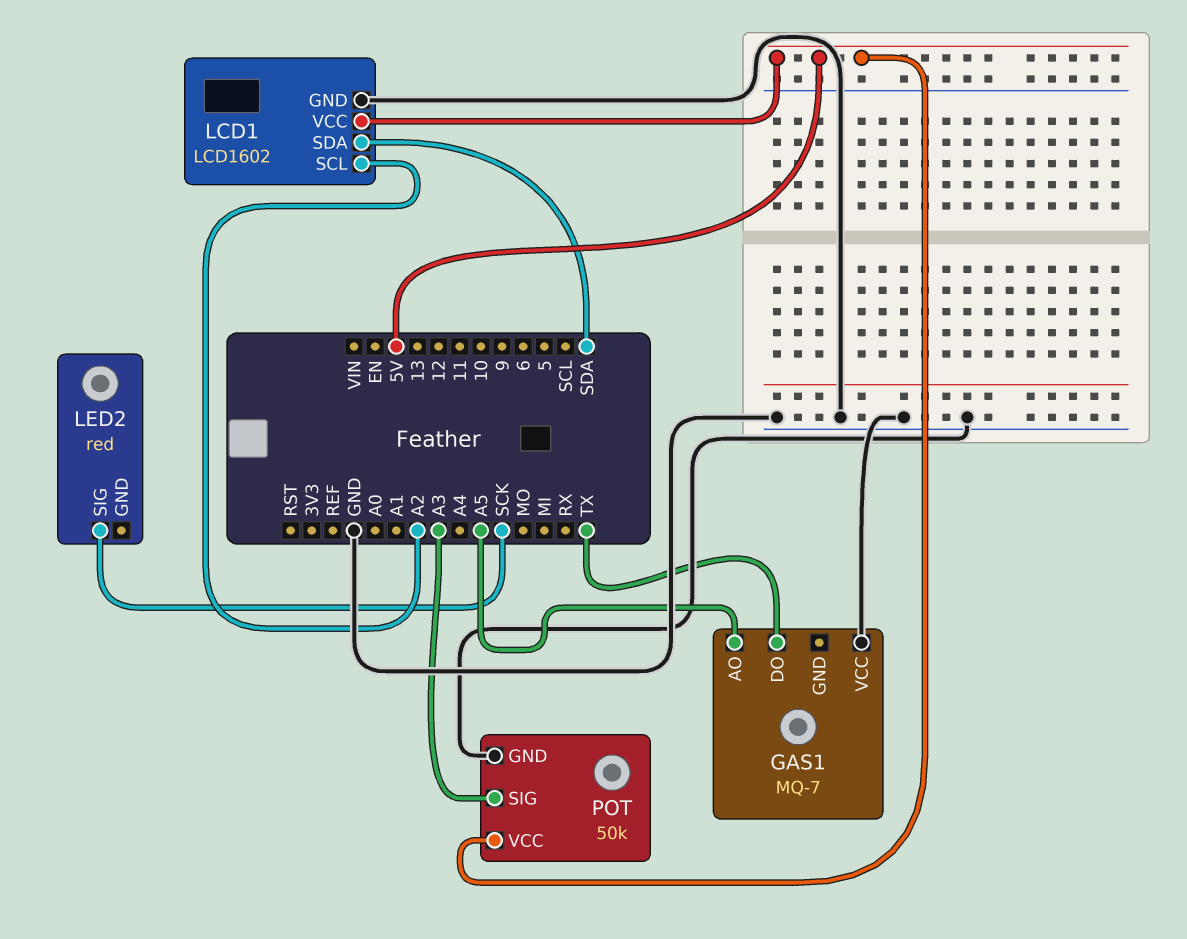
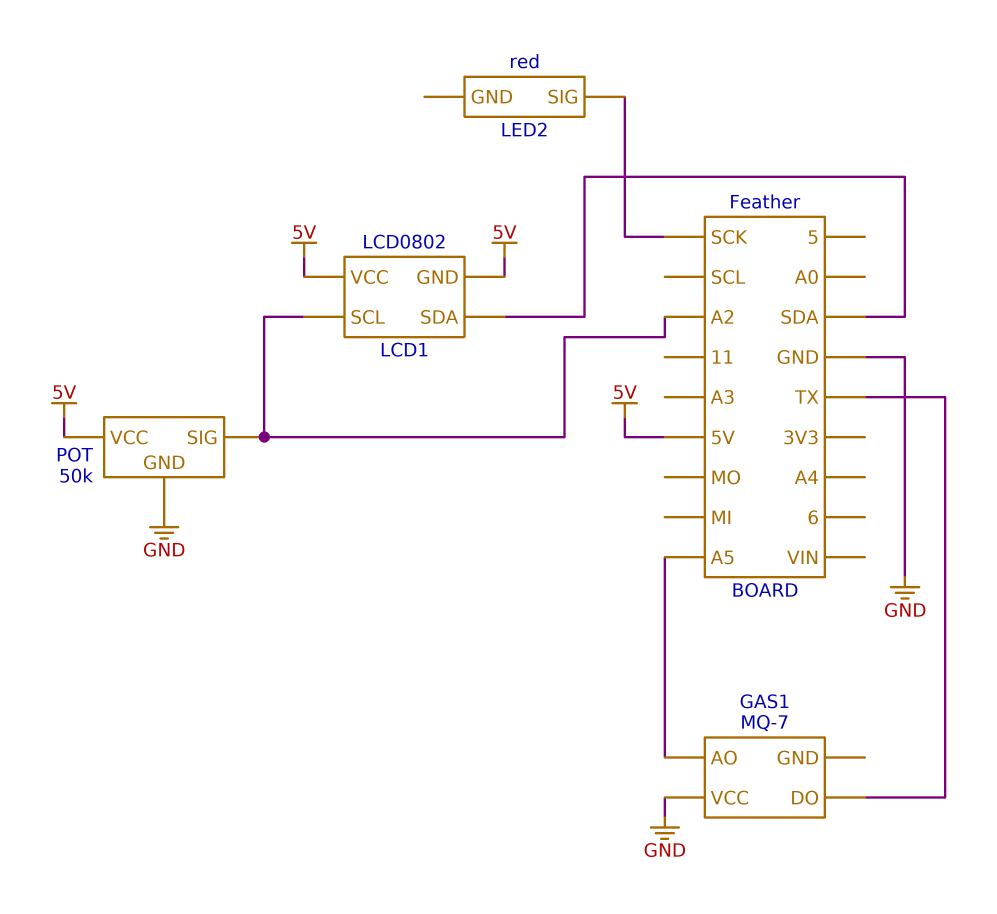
LCD1: LCD1602 -> LCD0802
LCD1 pin GND: GND -> 5V
POT pin SIG: A3 -> A2

